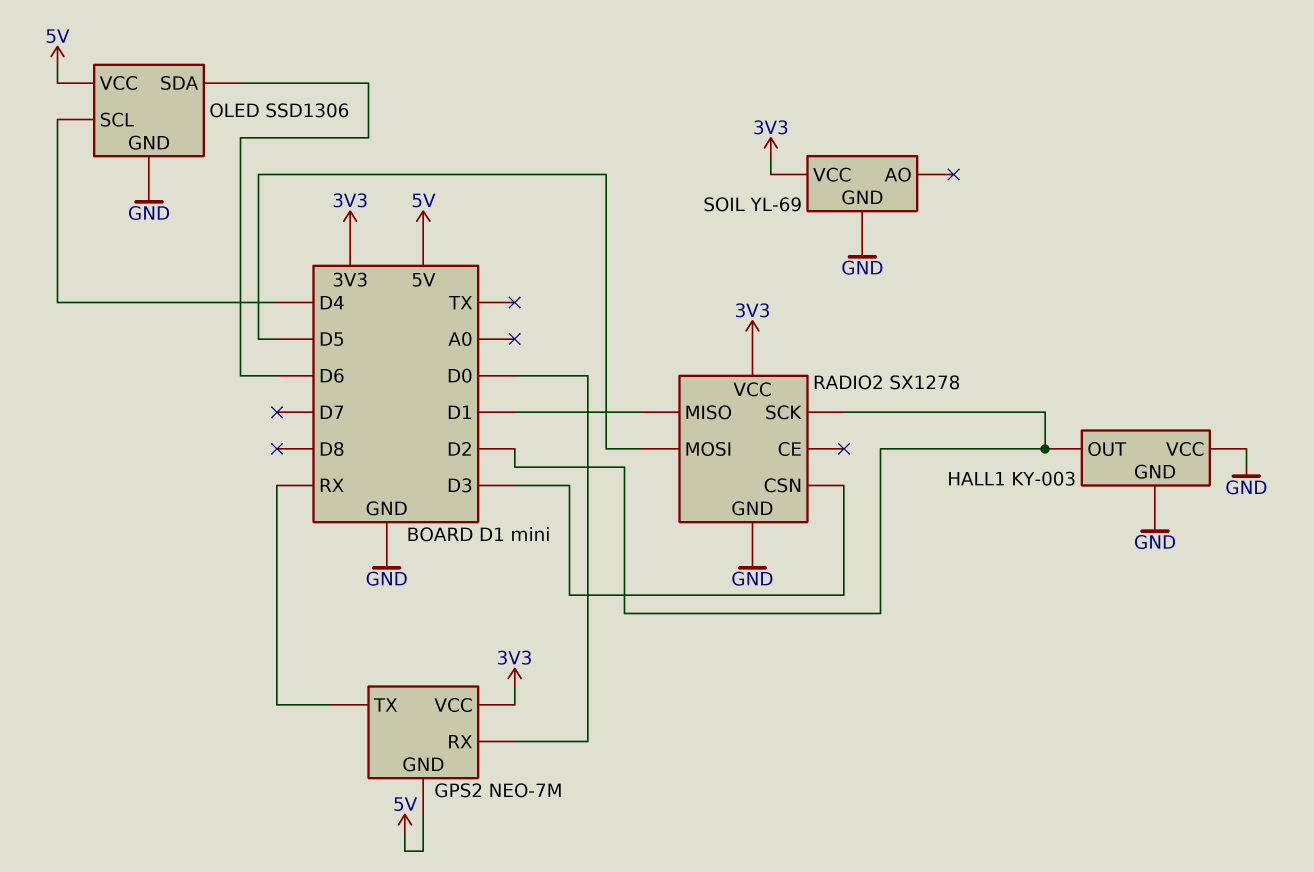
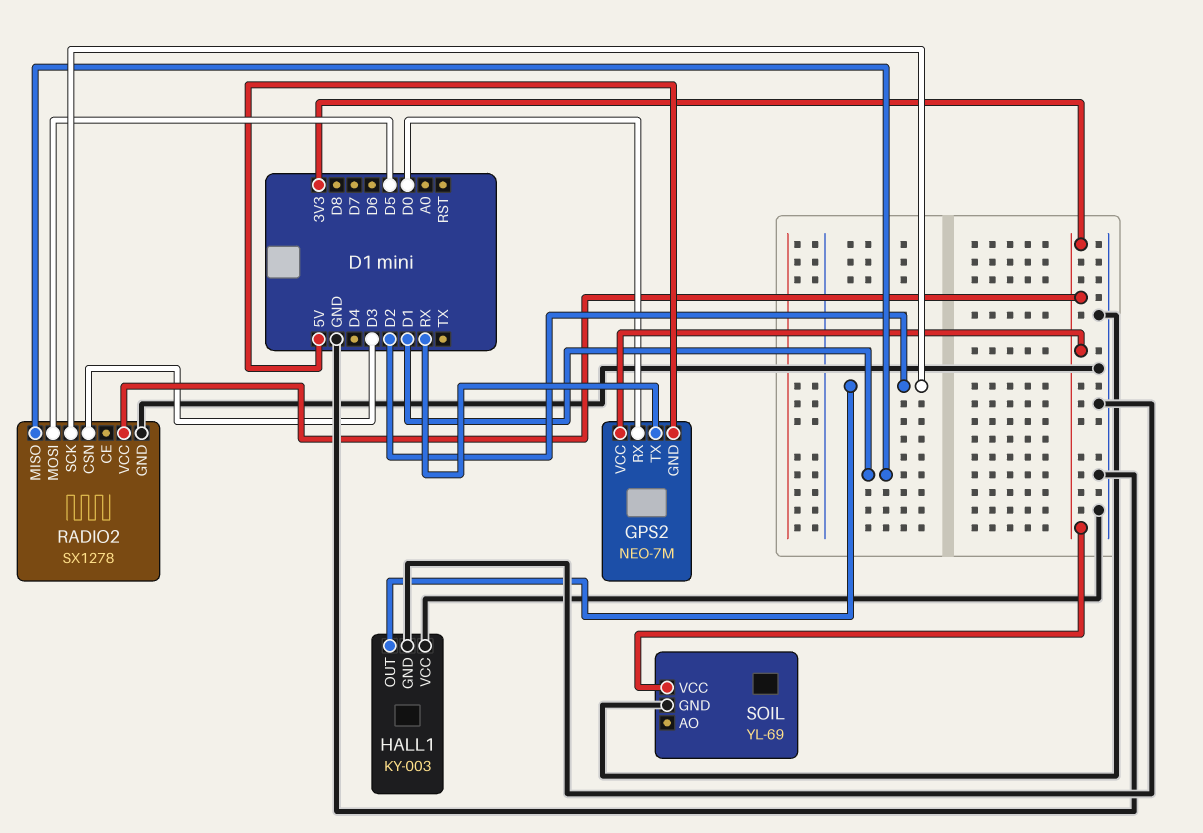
OLED: SSD1306 -> none
OLED pin GND: GND -> none
OLED pin SCL: D4 -> none
OLED pin SDA: D6 -> none
OLED pin VCC: 5V -> none

